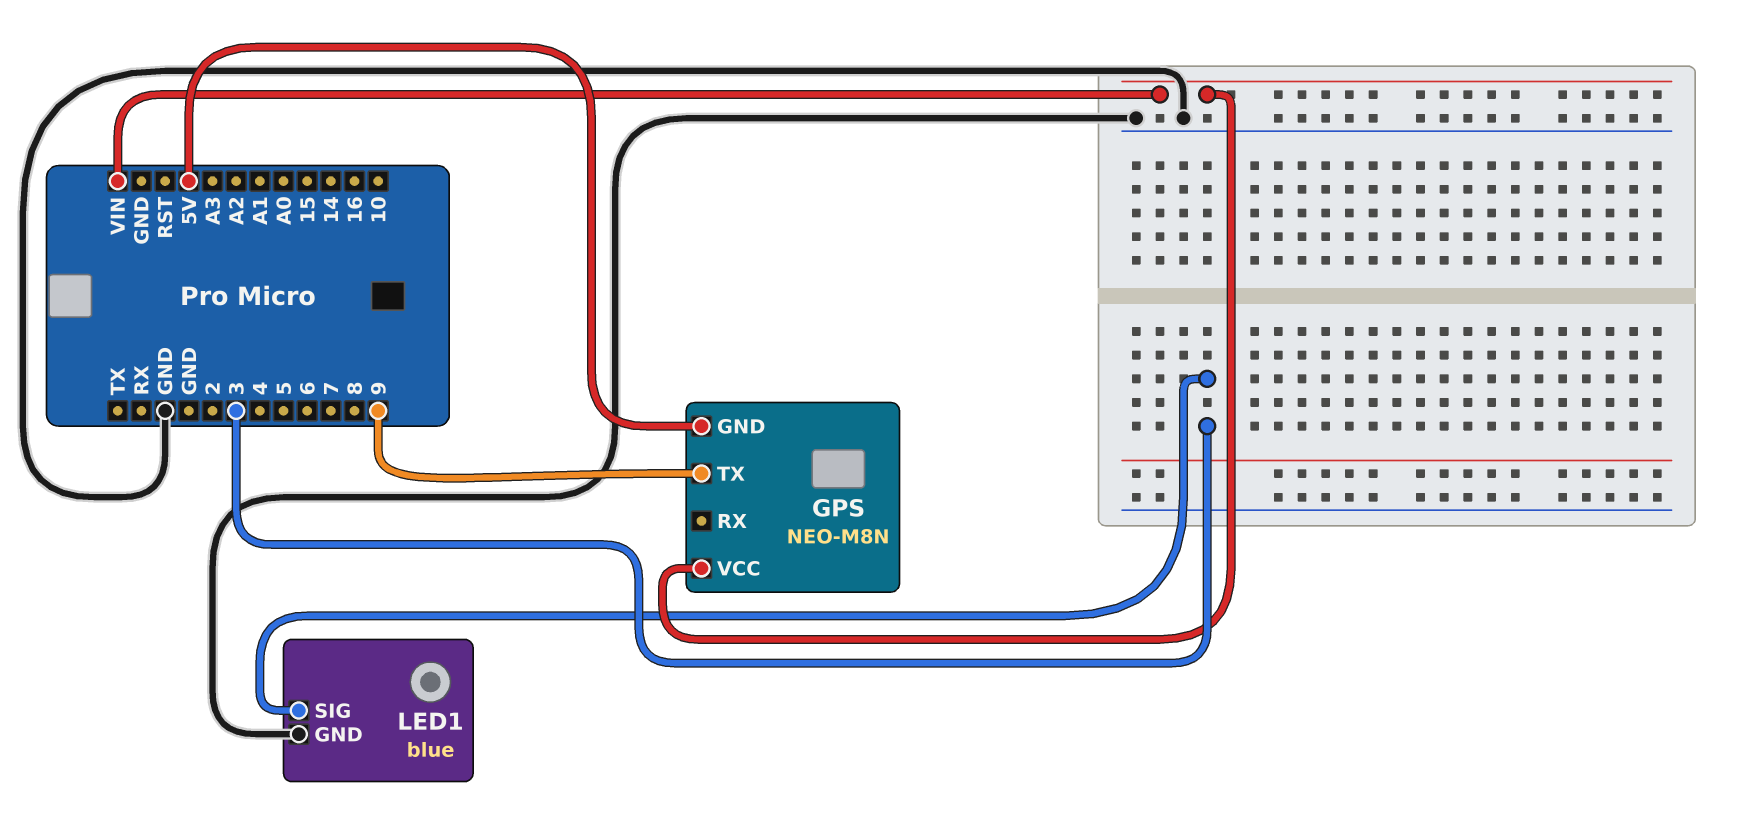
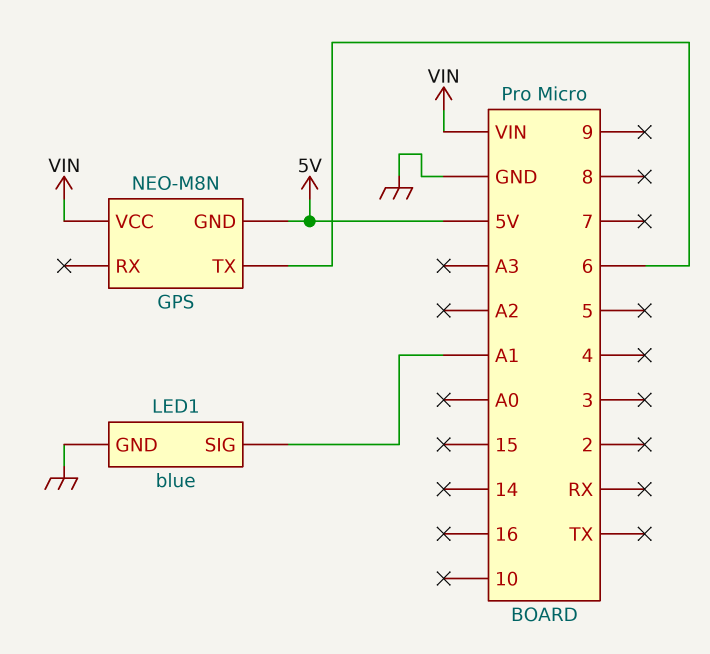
GPS pin TX: 9 -> 6
LED1 pin SIG: 3 -> A1

